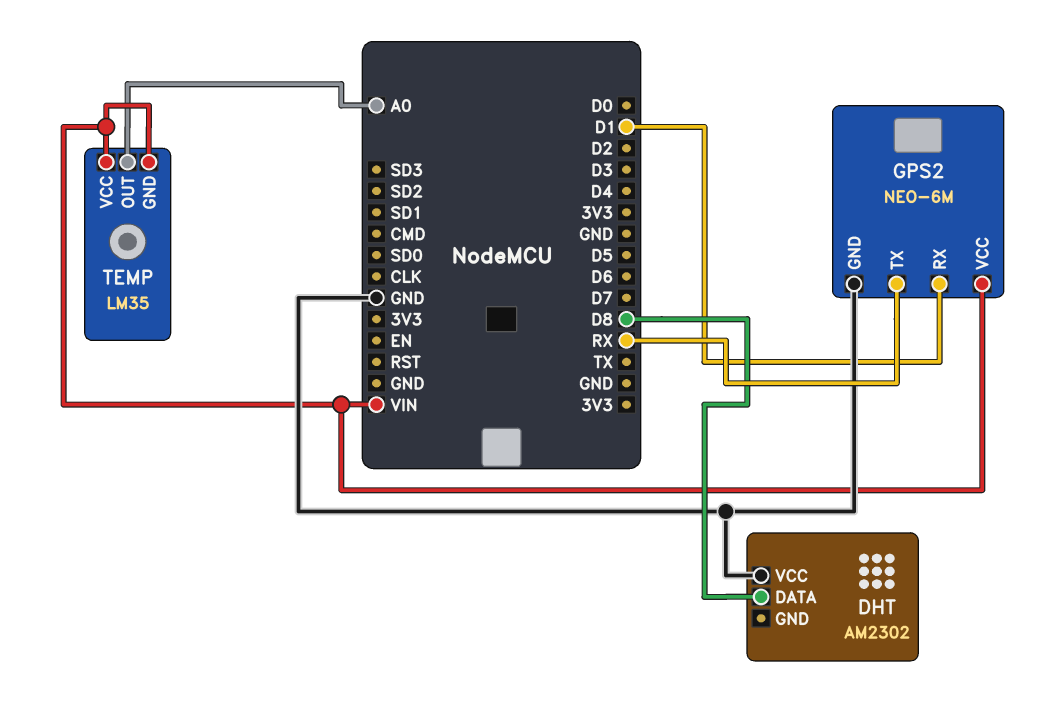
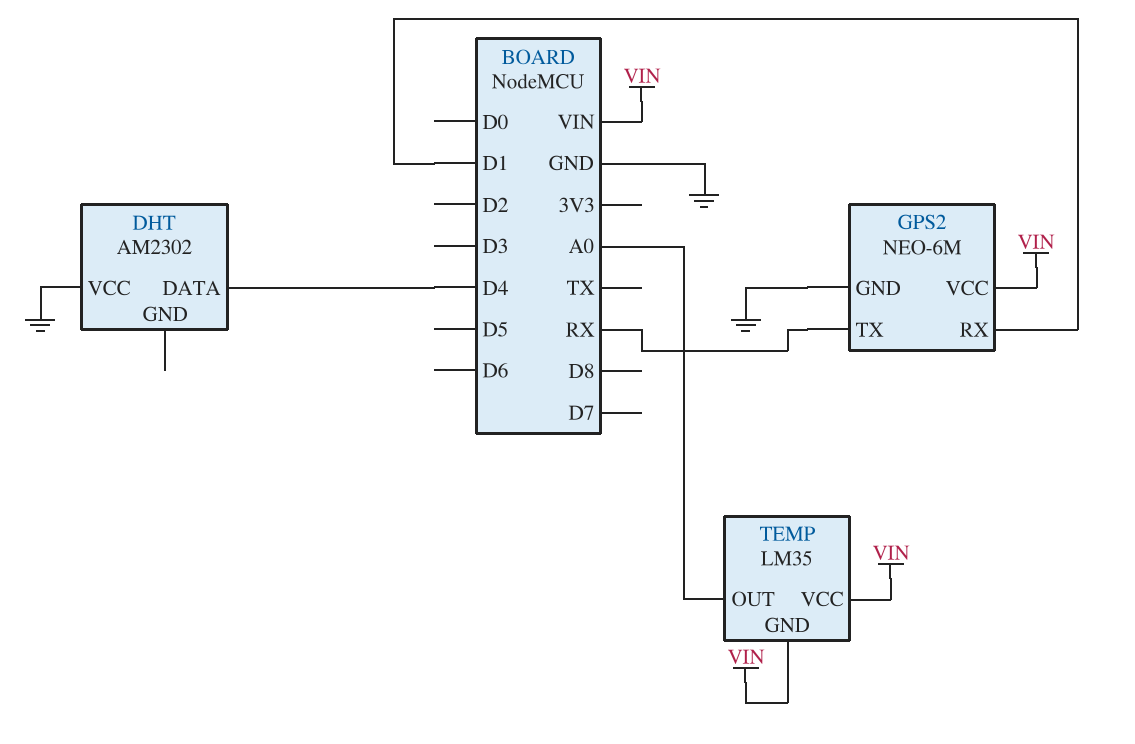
DHT pin DATA: D8 -> D4

